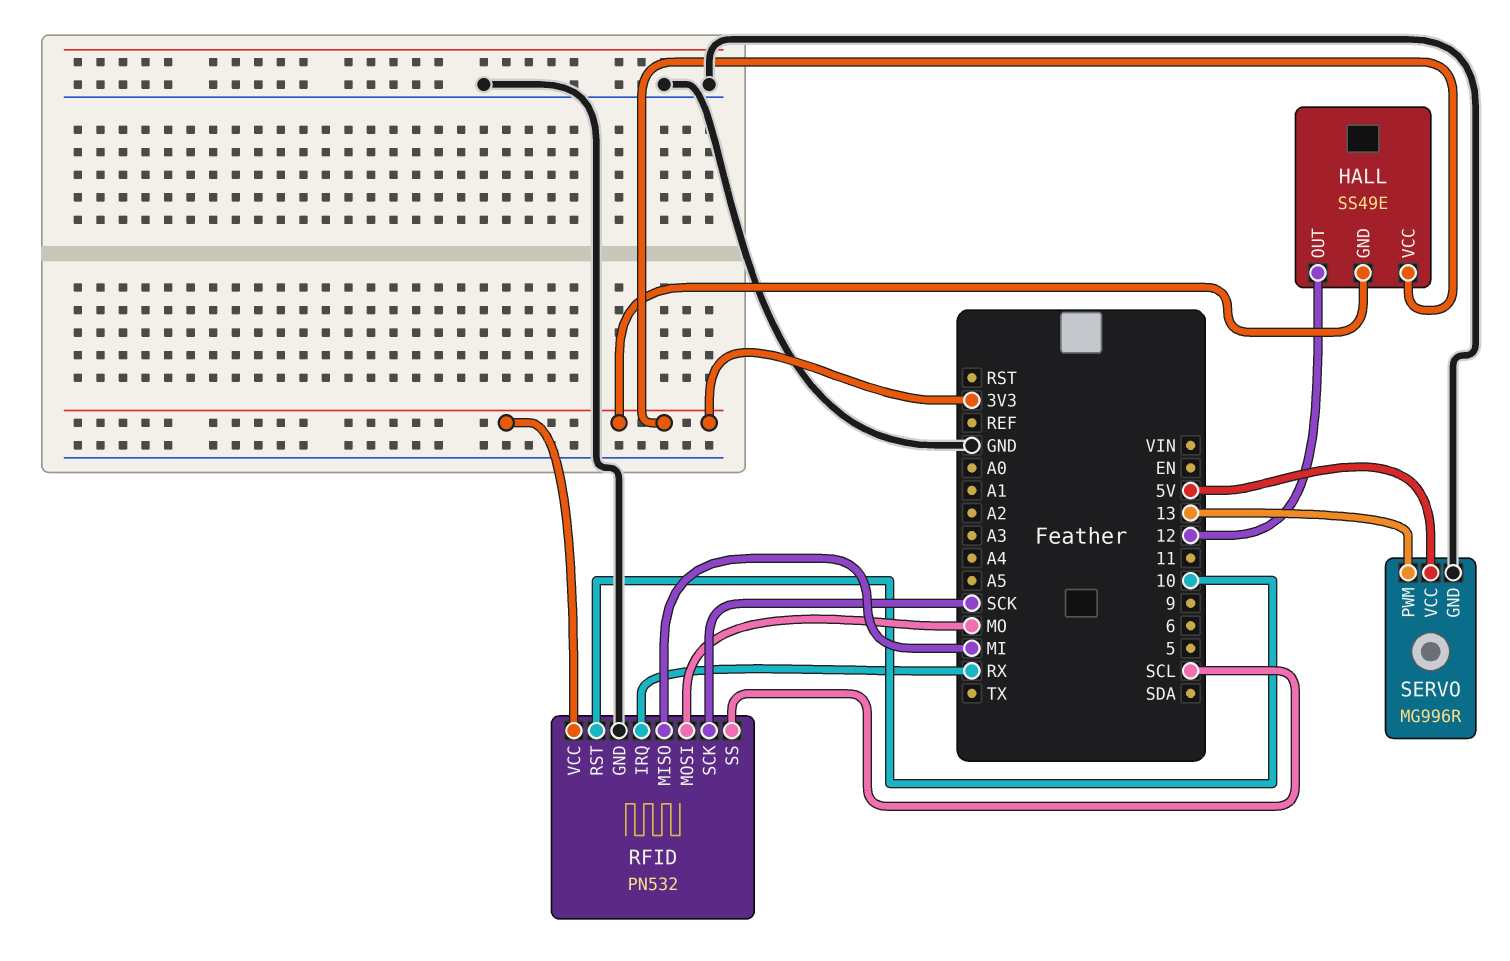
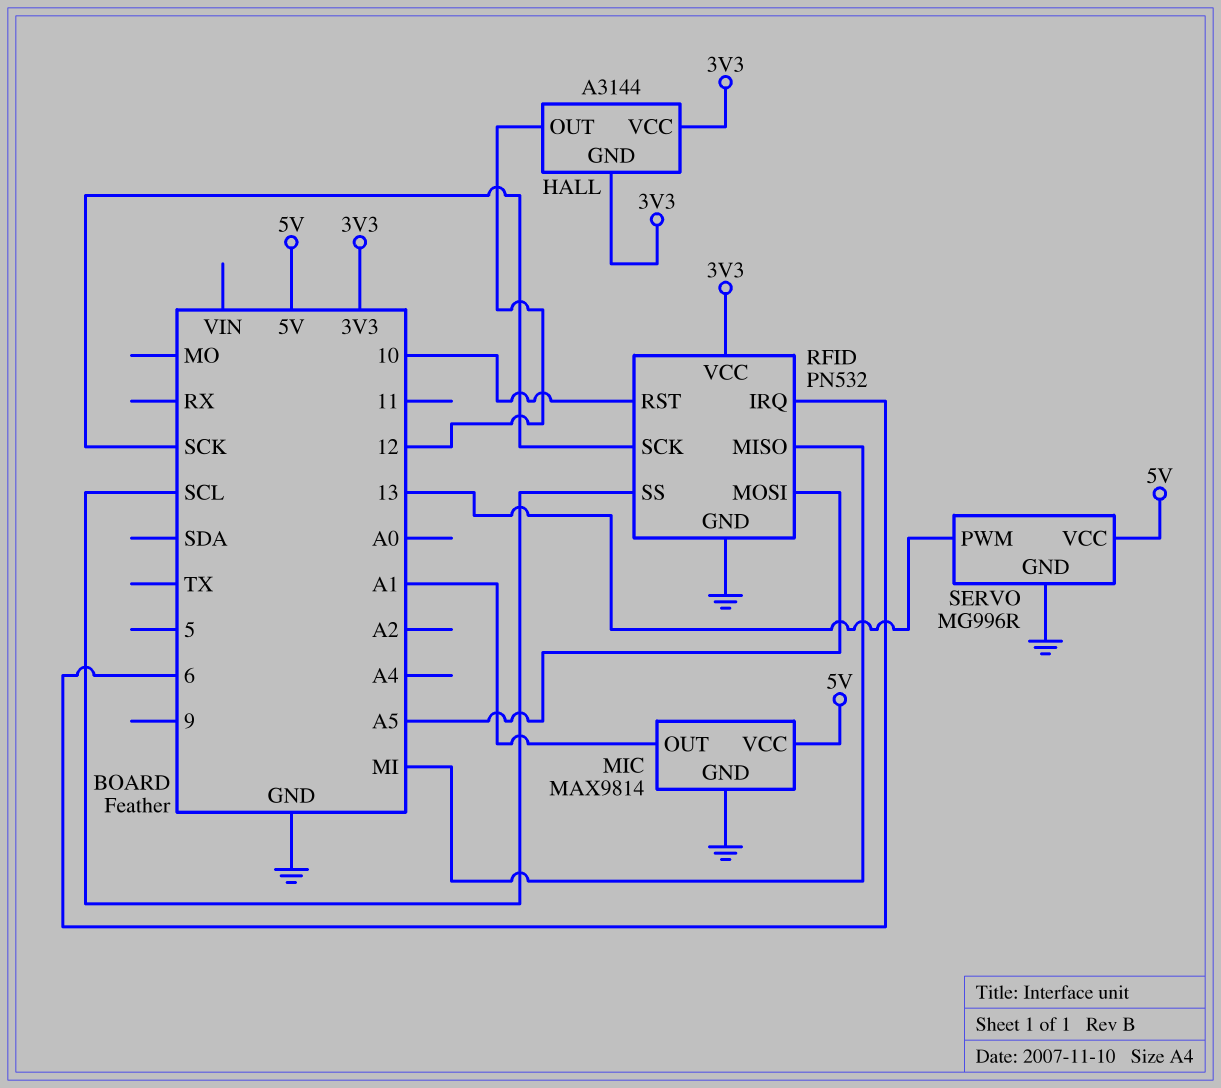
HALL: SS49E -> A3144
MIC: none -> MAX9814
MIC pin GND: none -> GND
MIC pin OUT: none -> A1
MIC pin VCC: none -> 5V
RFID pin IRQ: RX -> 6
RFID pin MOSI: MO -> A5

